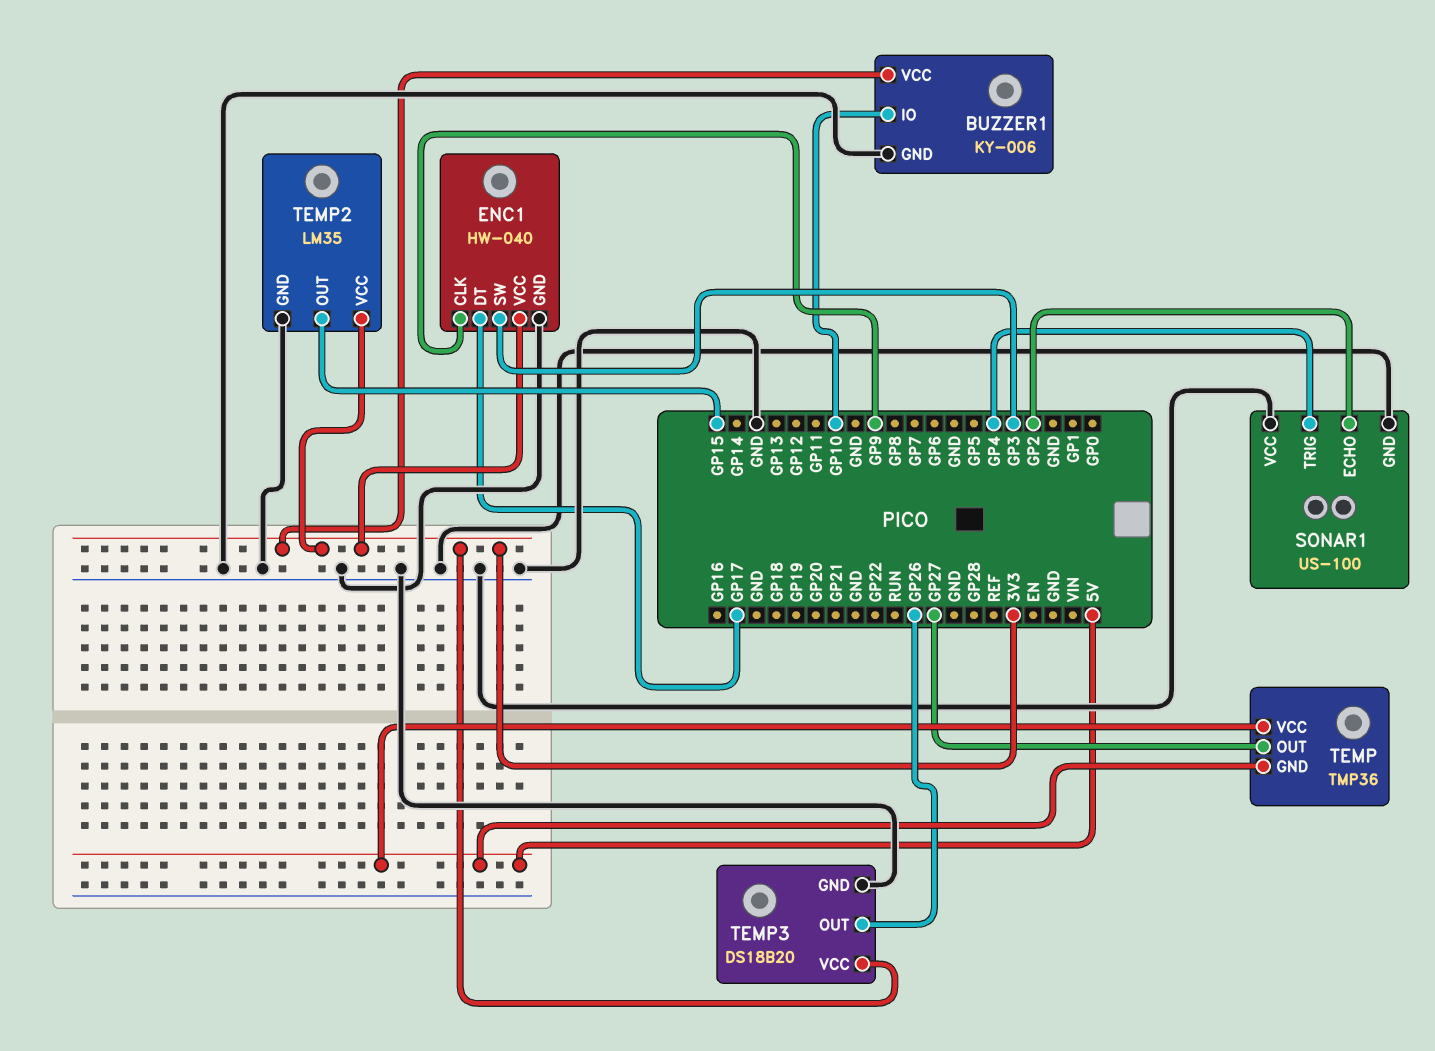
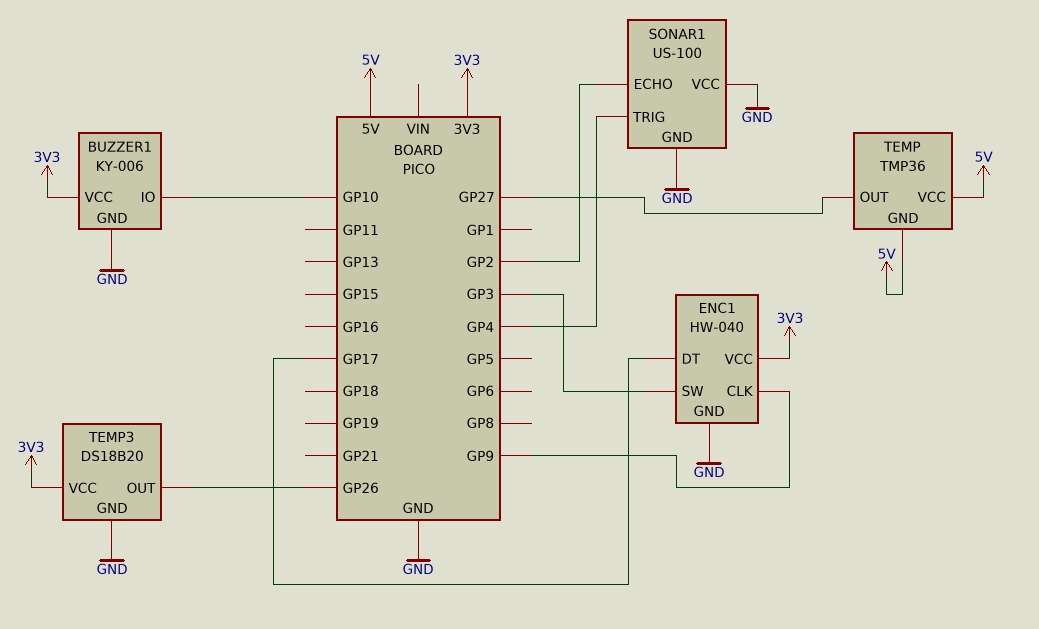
TEMP2: LM35 -> none
TEMP2 pin GND: GND -> none
TEMP2 pin OUT: GP15 -> none
TEMP2 pin VCC: 3V3 -> none

